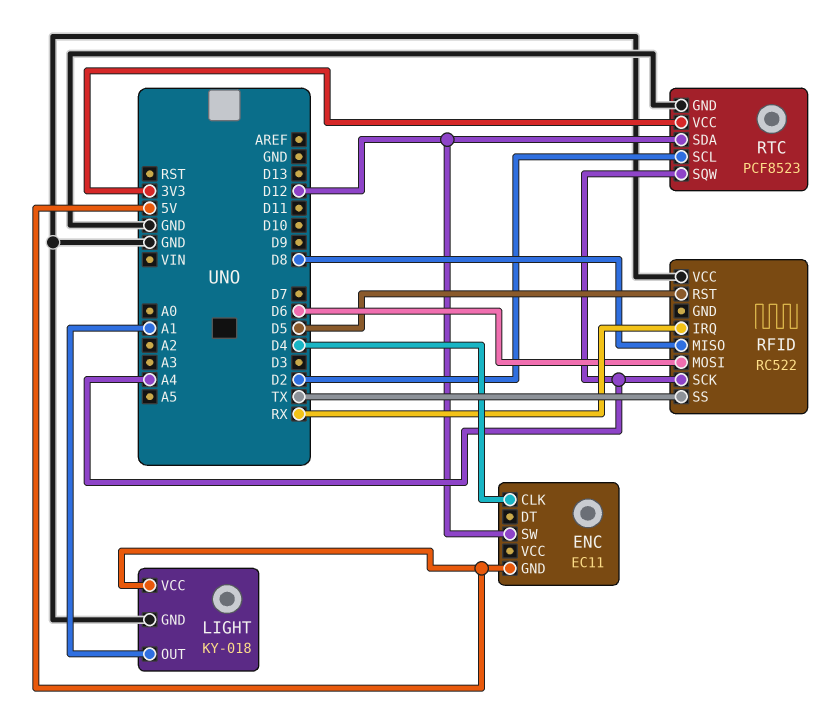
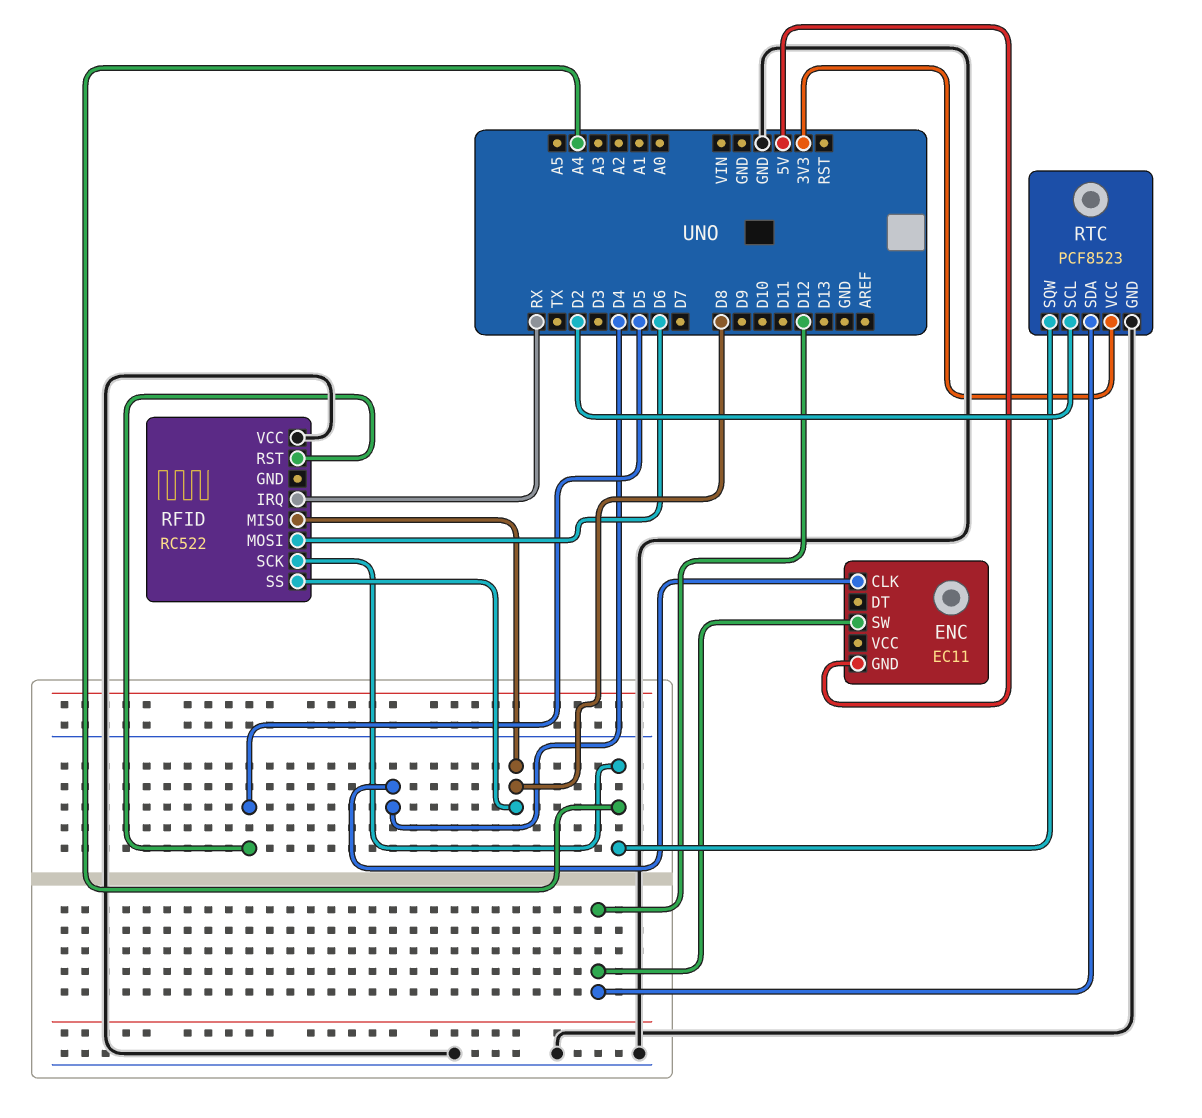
LIGHT: KY-018 -> none
LIGHT pin GND: GND -> none
LIGHT pin OUT: A1 -> none
LIGHT pin VCC: 5V -> none
RFID pin SS: TX -> D8

